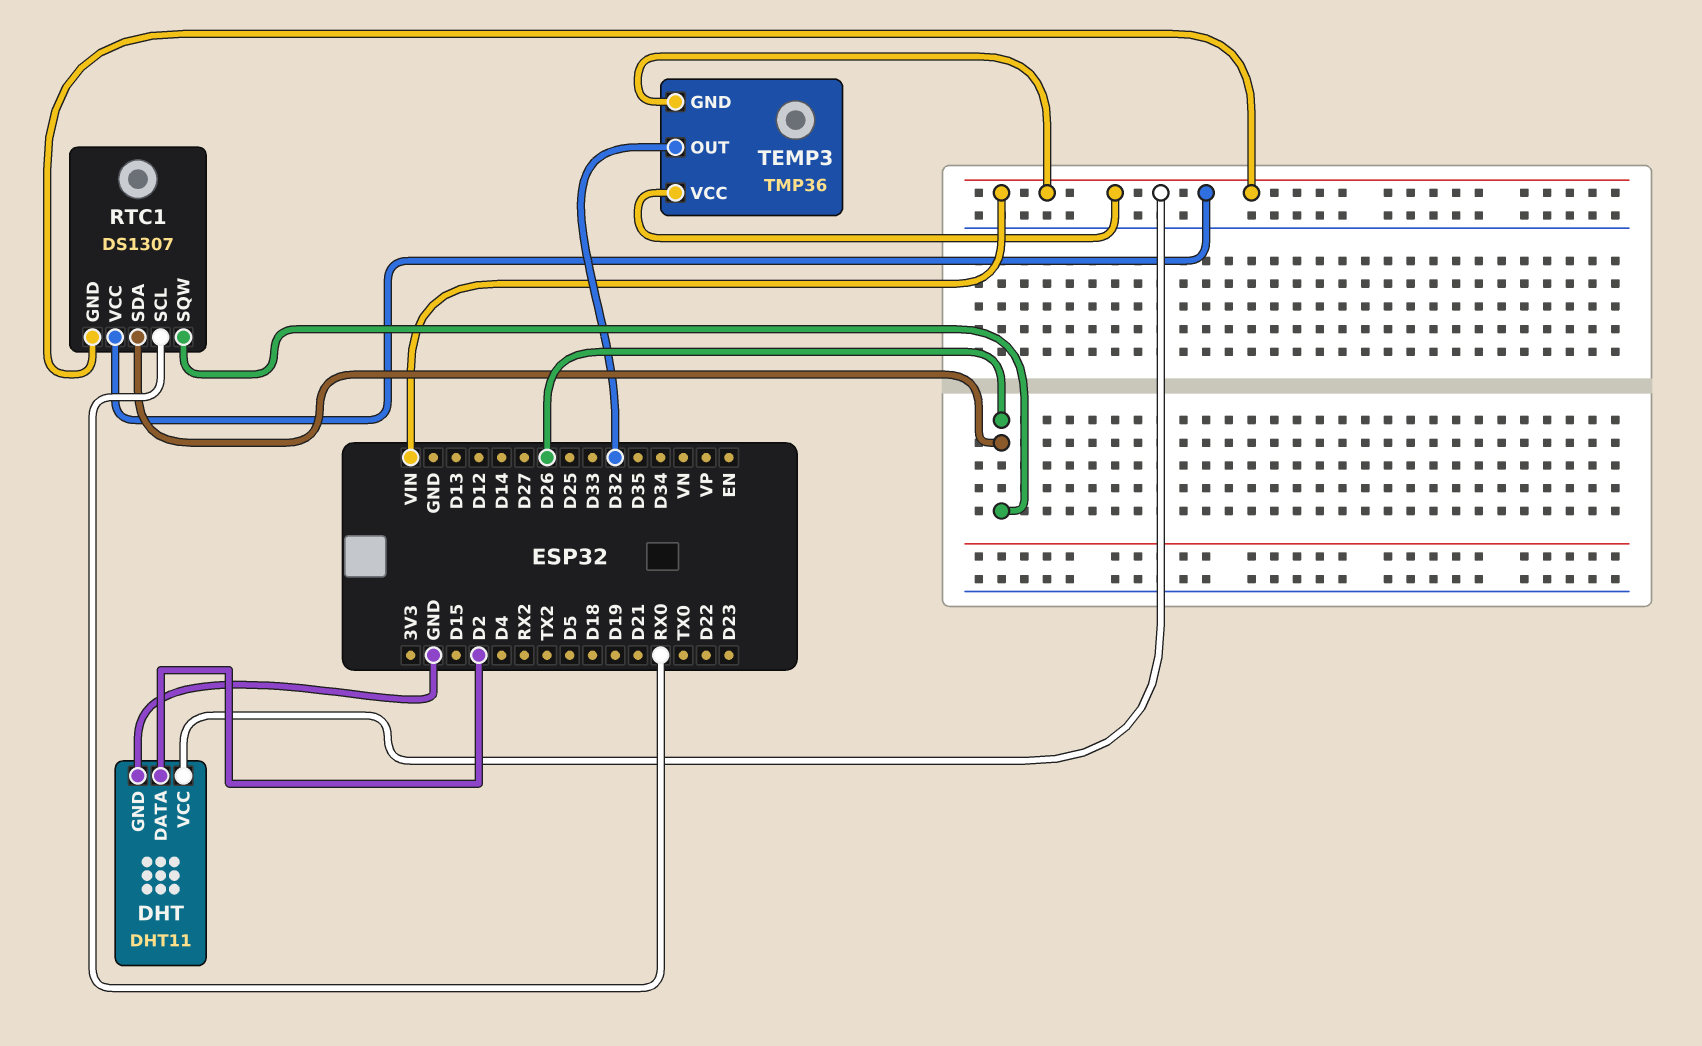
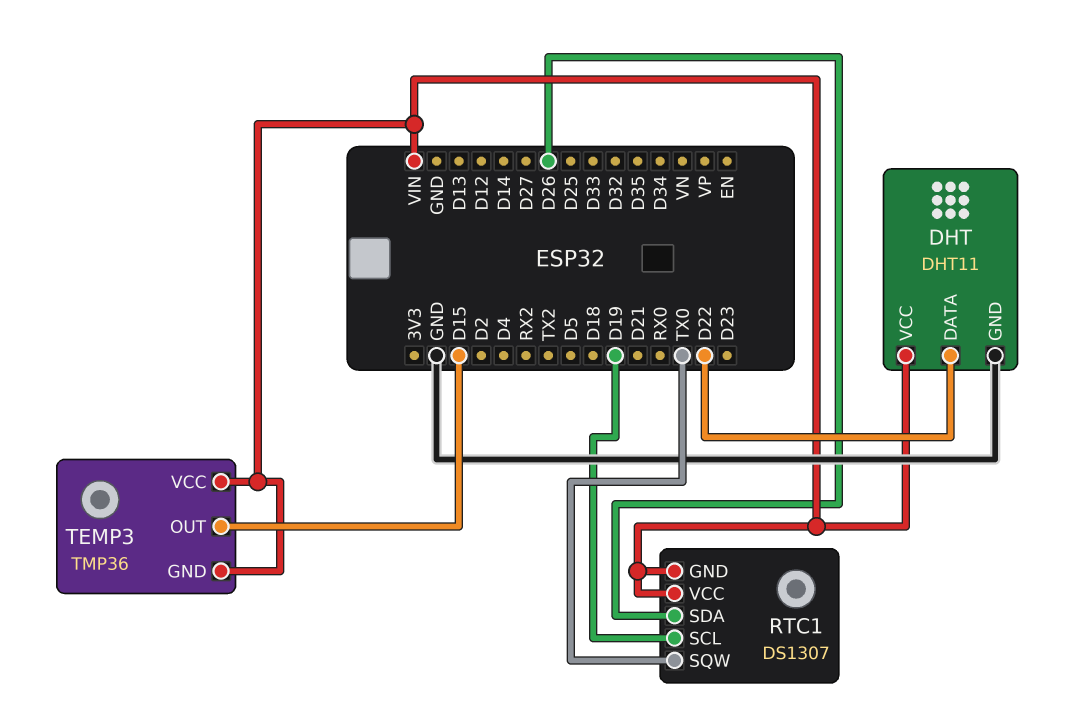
DHT pin DATA: D2 -> D22
RTC1 pin SCL: RX0 -> D19
RTC1 pin SQW: D26 -> TX0
TEMP3 pin OUT: D32 -> D15

